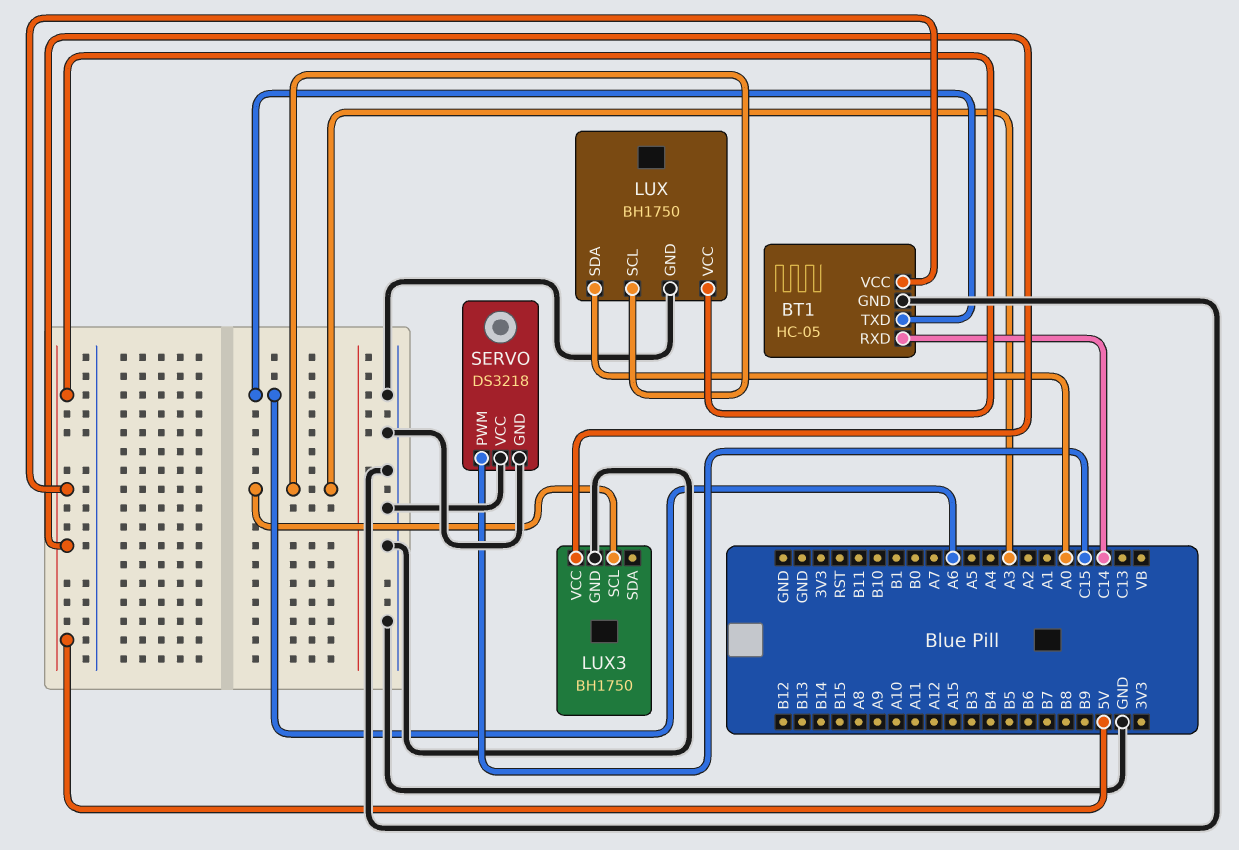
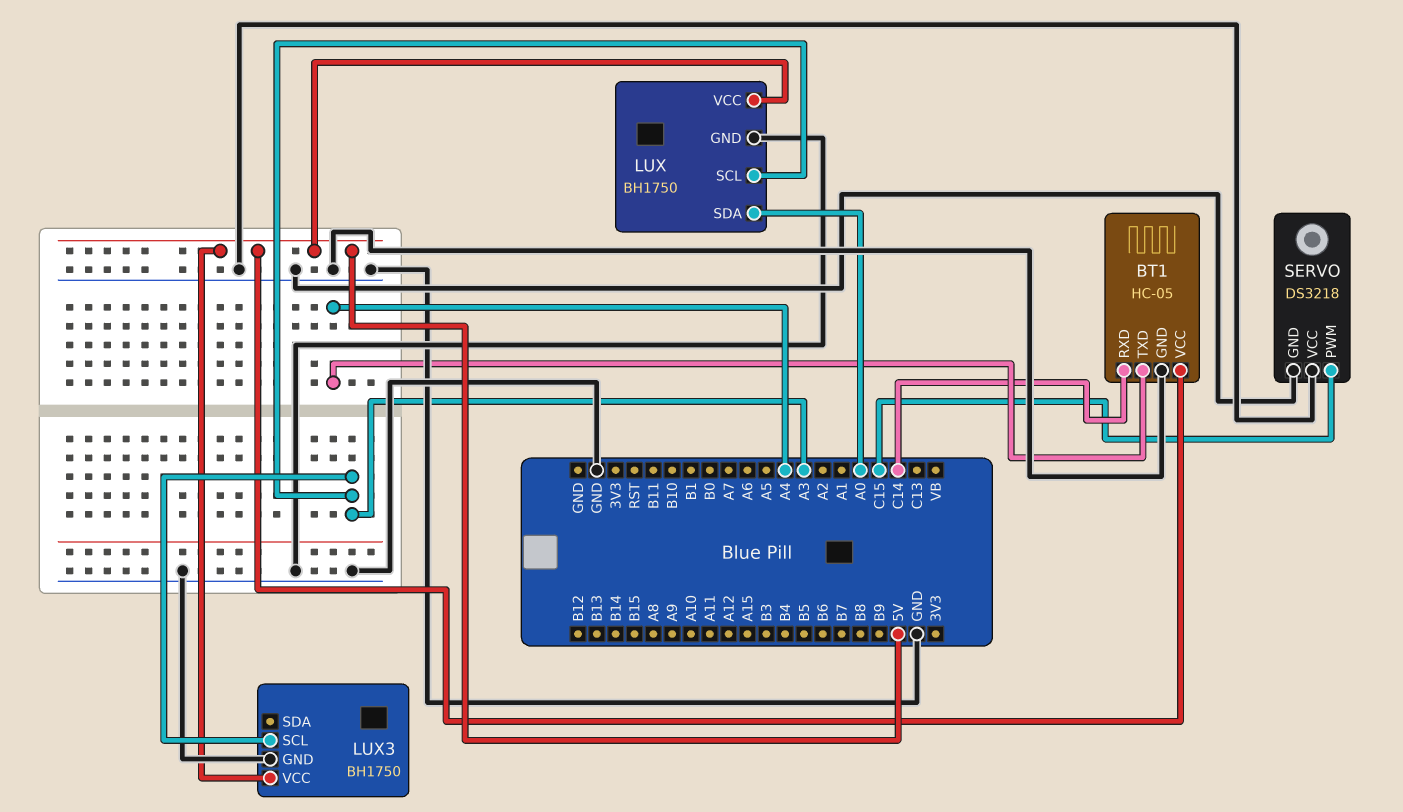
BT1 pin TXD: A6 -> A4

